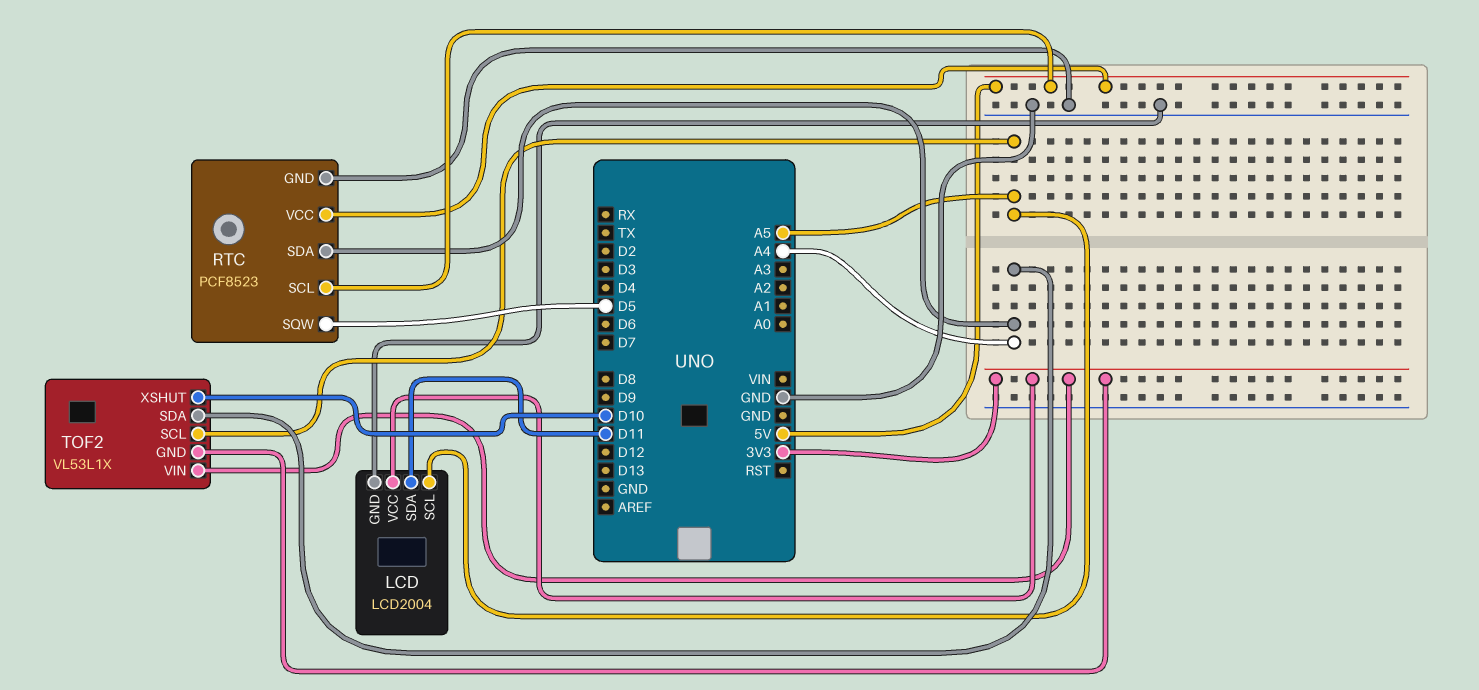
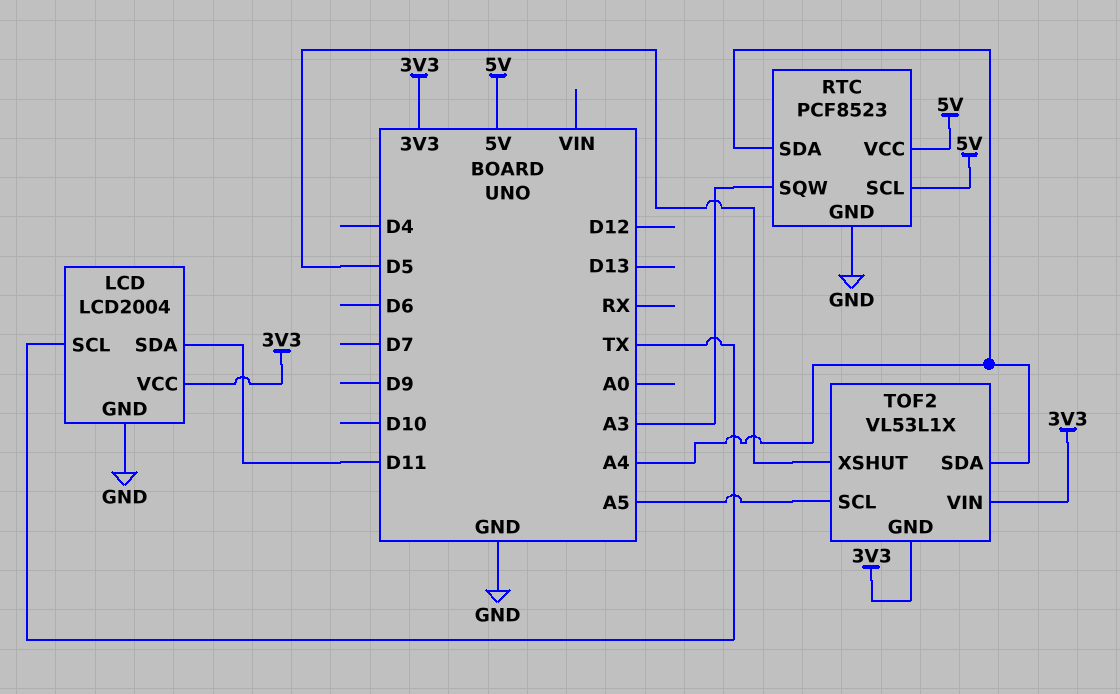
LCD pin SCL: A5 -> TX
RTC pin SQW: D5 -> A3
TOF2 pin XSHUT: D10 -> D5

